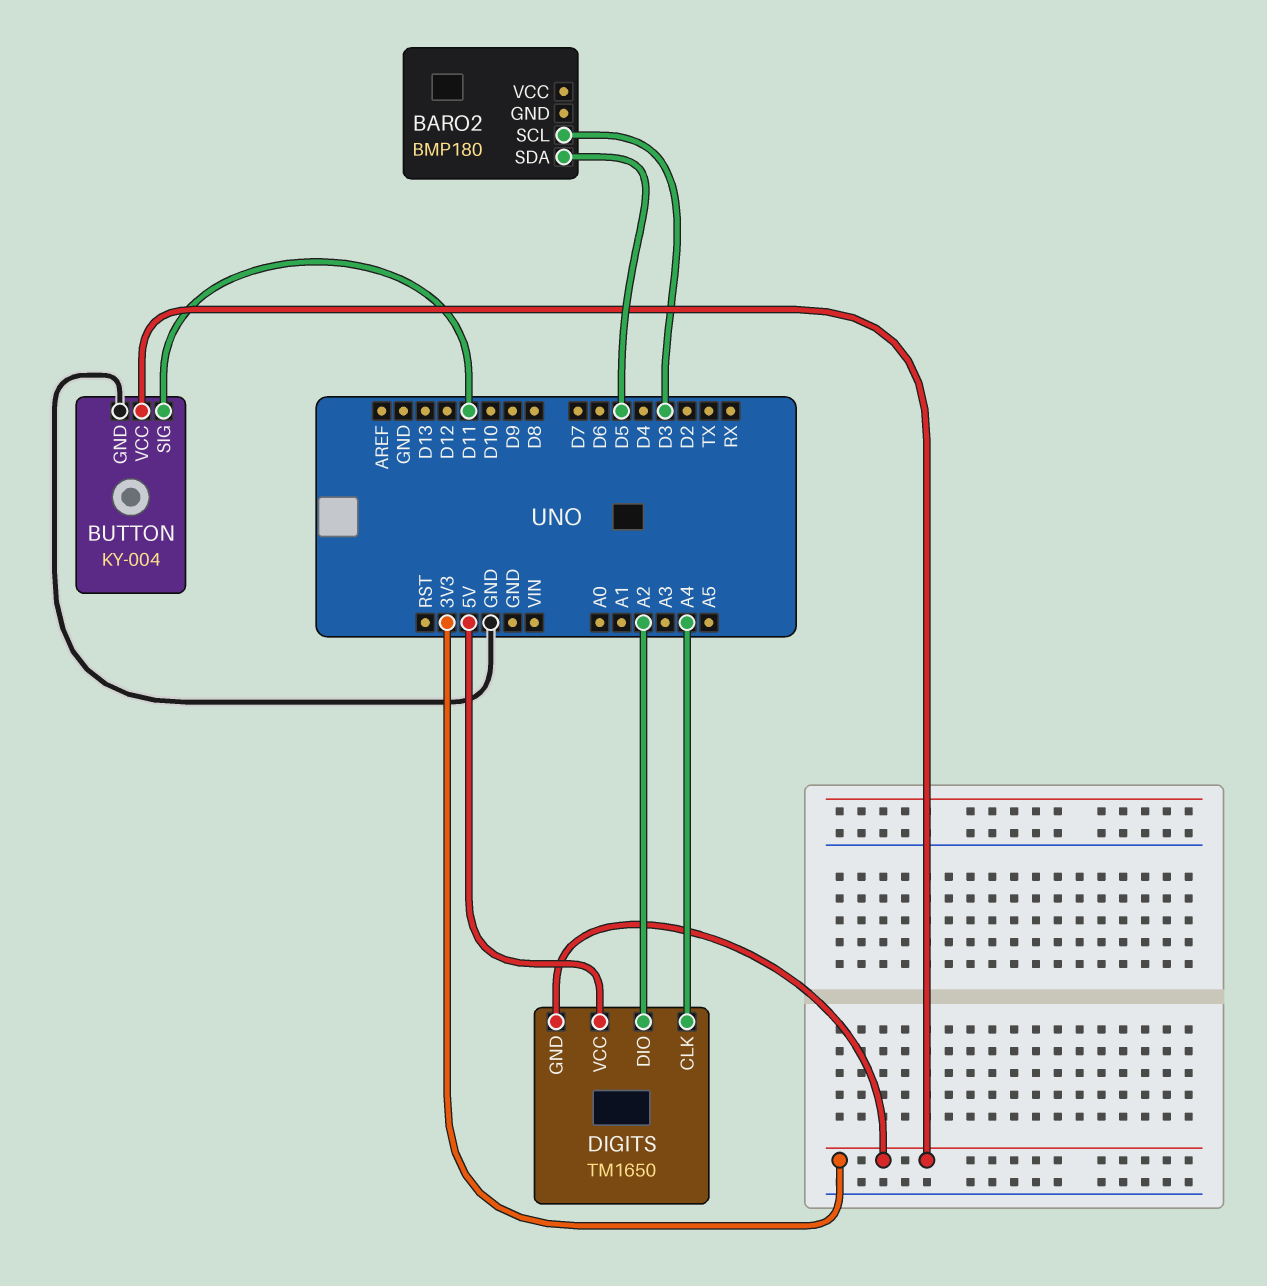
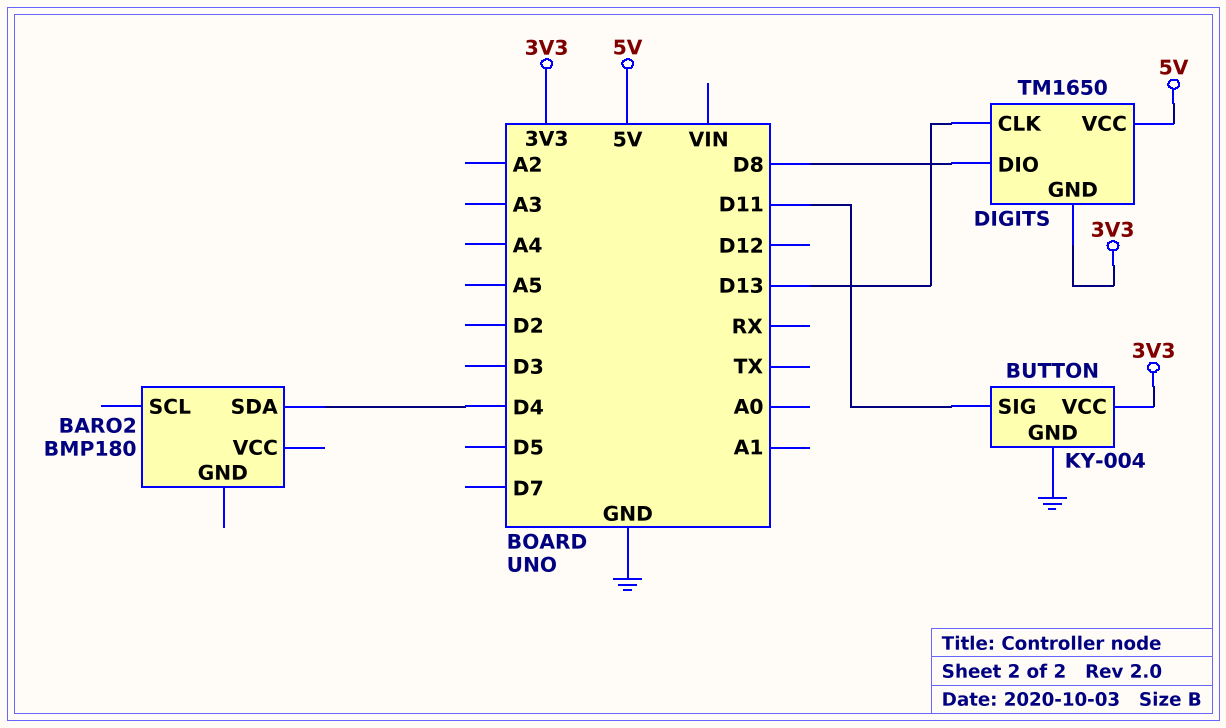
BARO2 pin SCL: D3 -> none
BARO2 pin SDA: D5 -> D4
DIGITS pin CLK: A4 -> D13
DIGITS pin DIO: A2 -> D8

